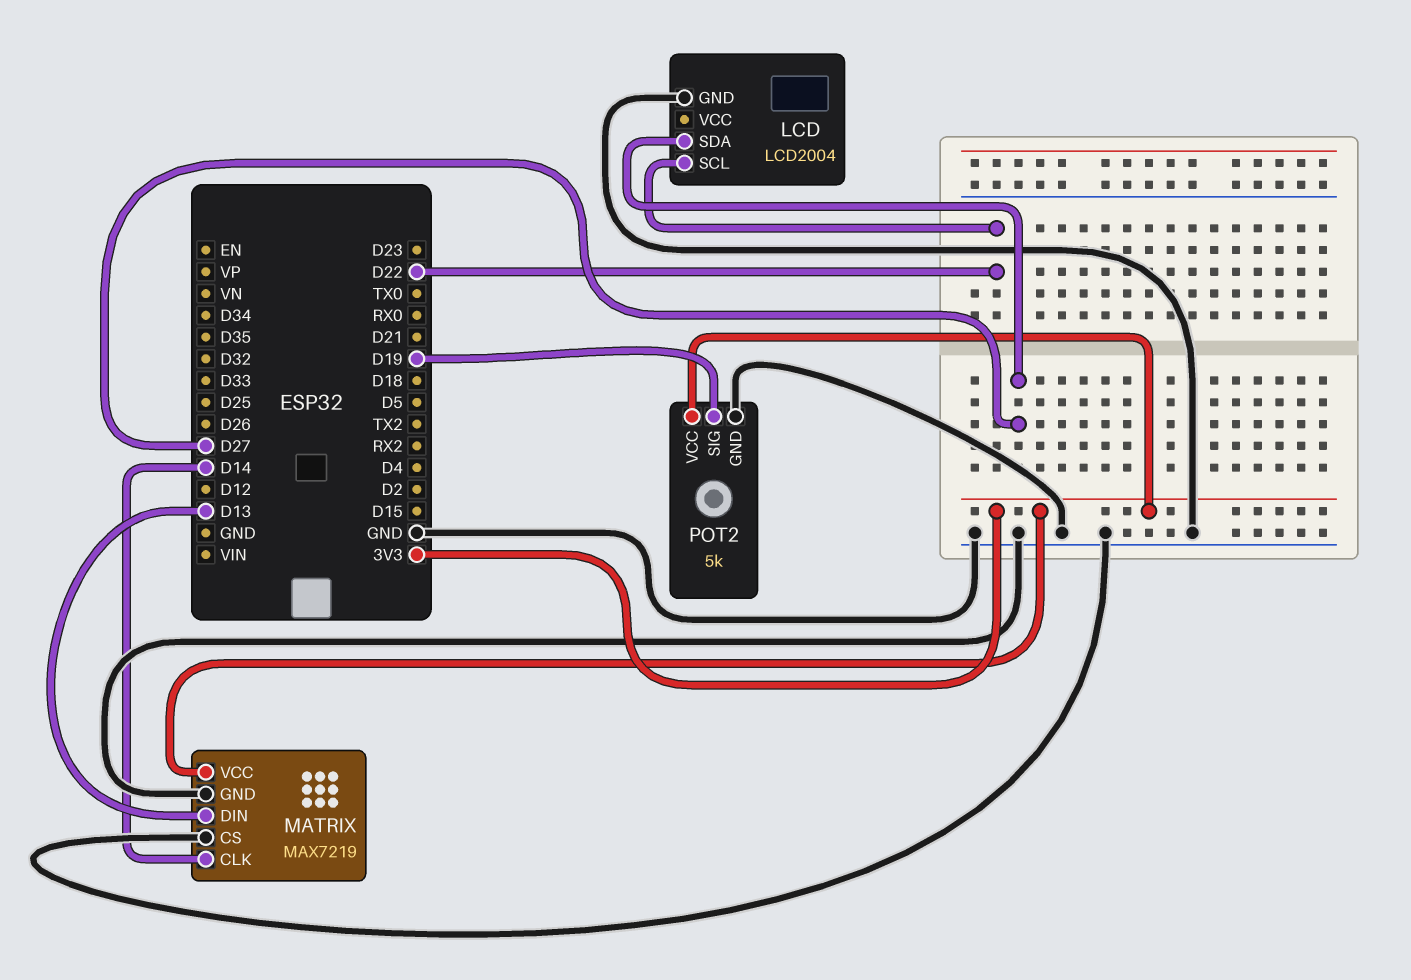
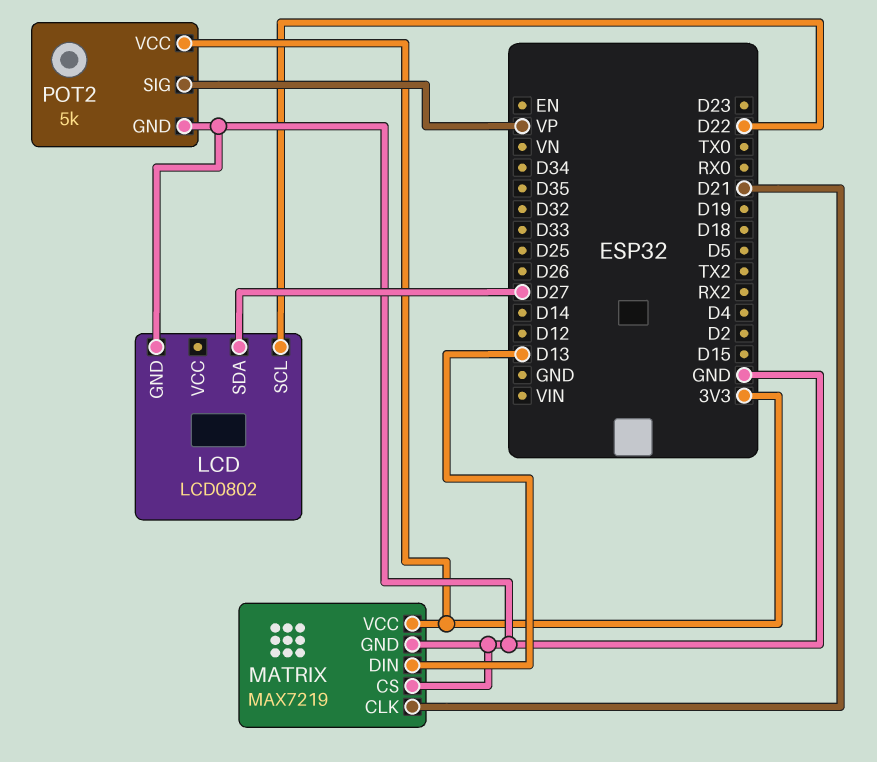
LCD: LCD2004 -> LCD0802
MATRIX pin CLK: D14 -> D21
POT2 pin SIG: D19 -> VP

